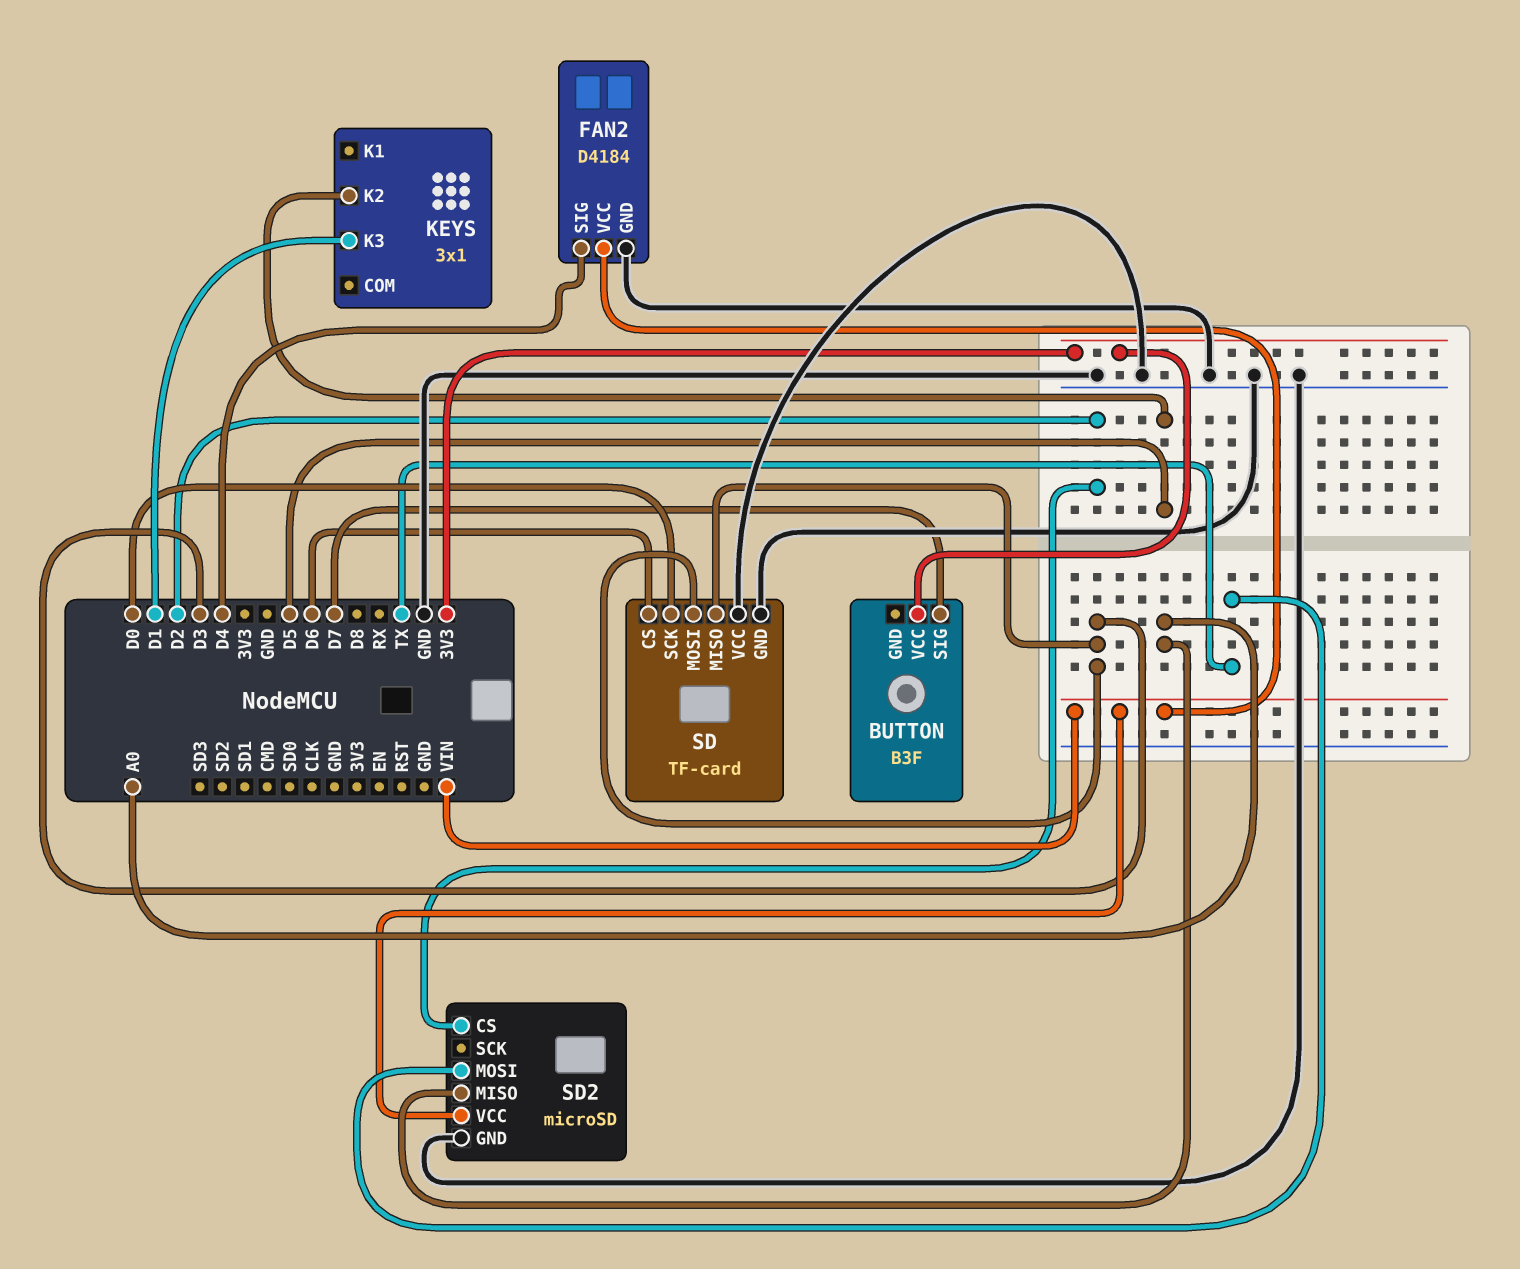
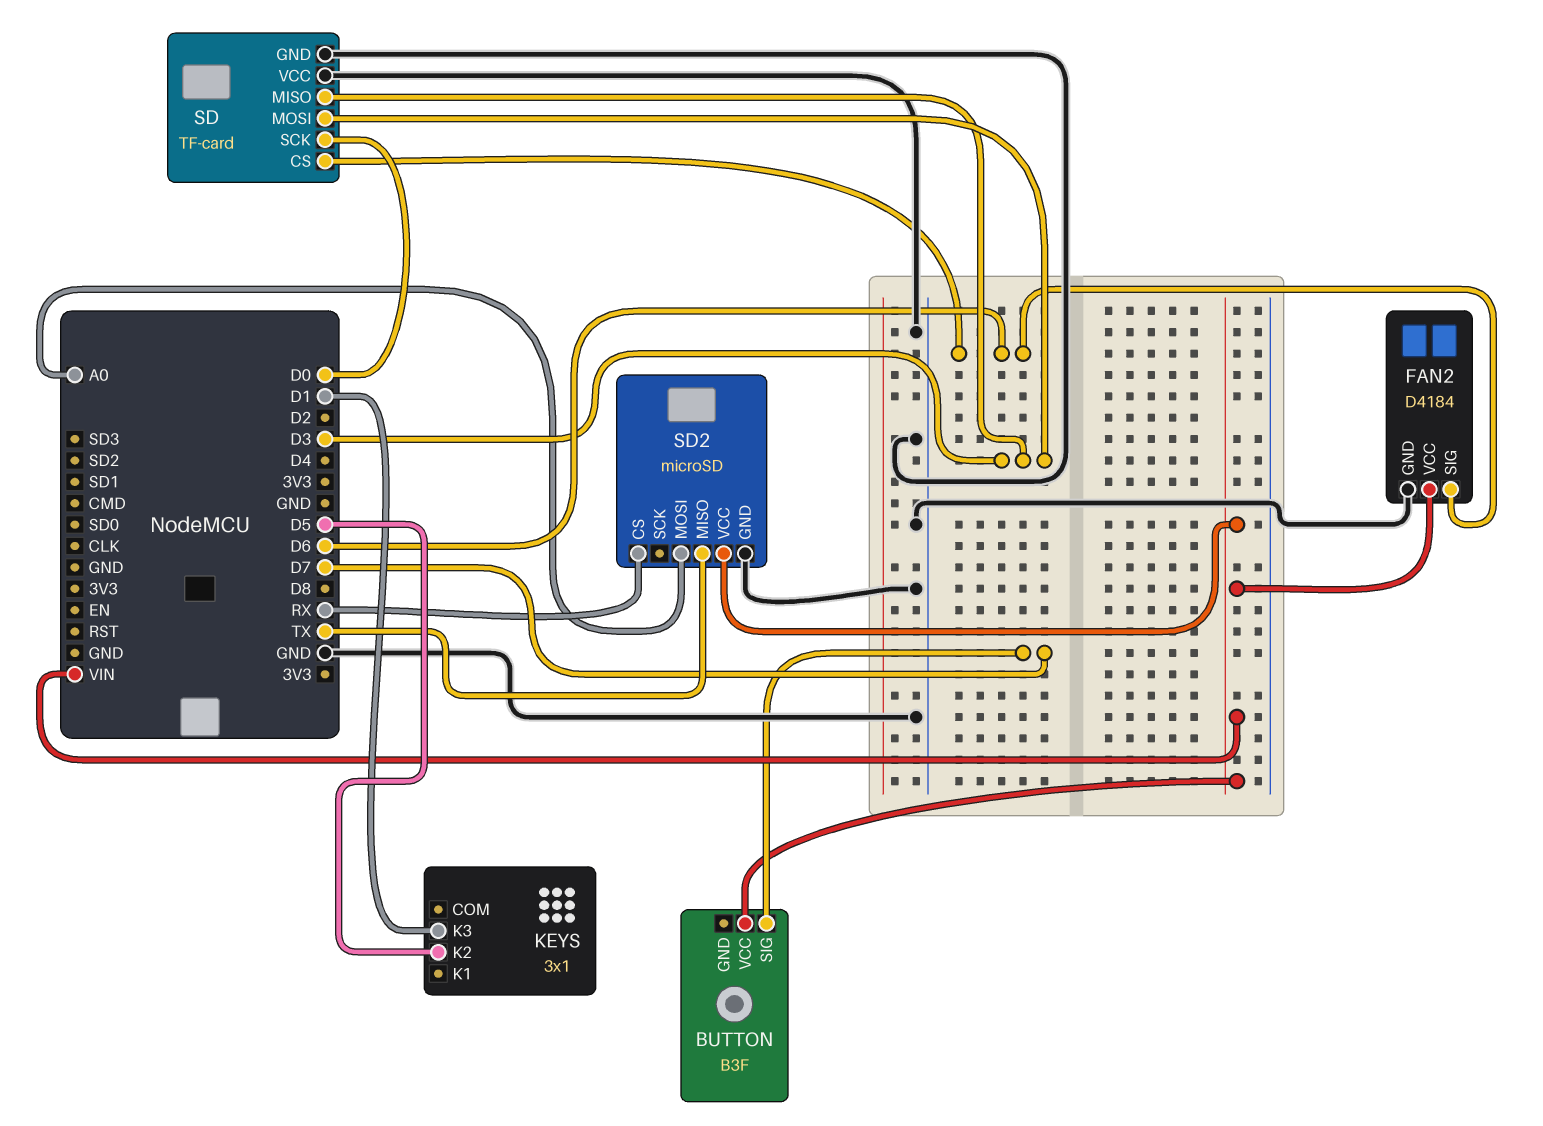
BUTTON pin VCC: 3V3 -> VIN
FAN2 pin SIG: D4 -> D6
SD2 pin CS: D2 -> RX
SD2 pin MISO: A0 -> TX
SD2 pin MOSI: TX -> A0

